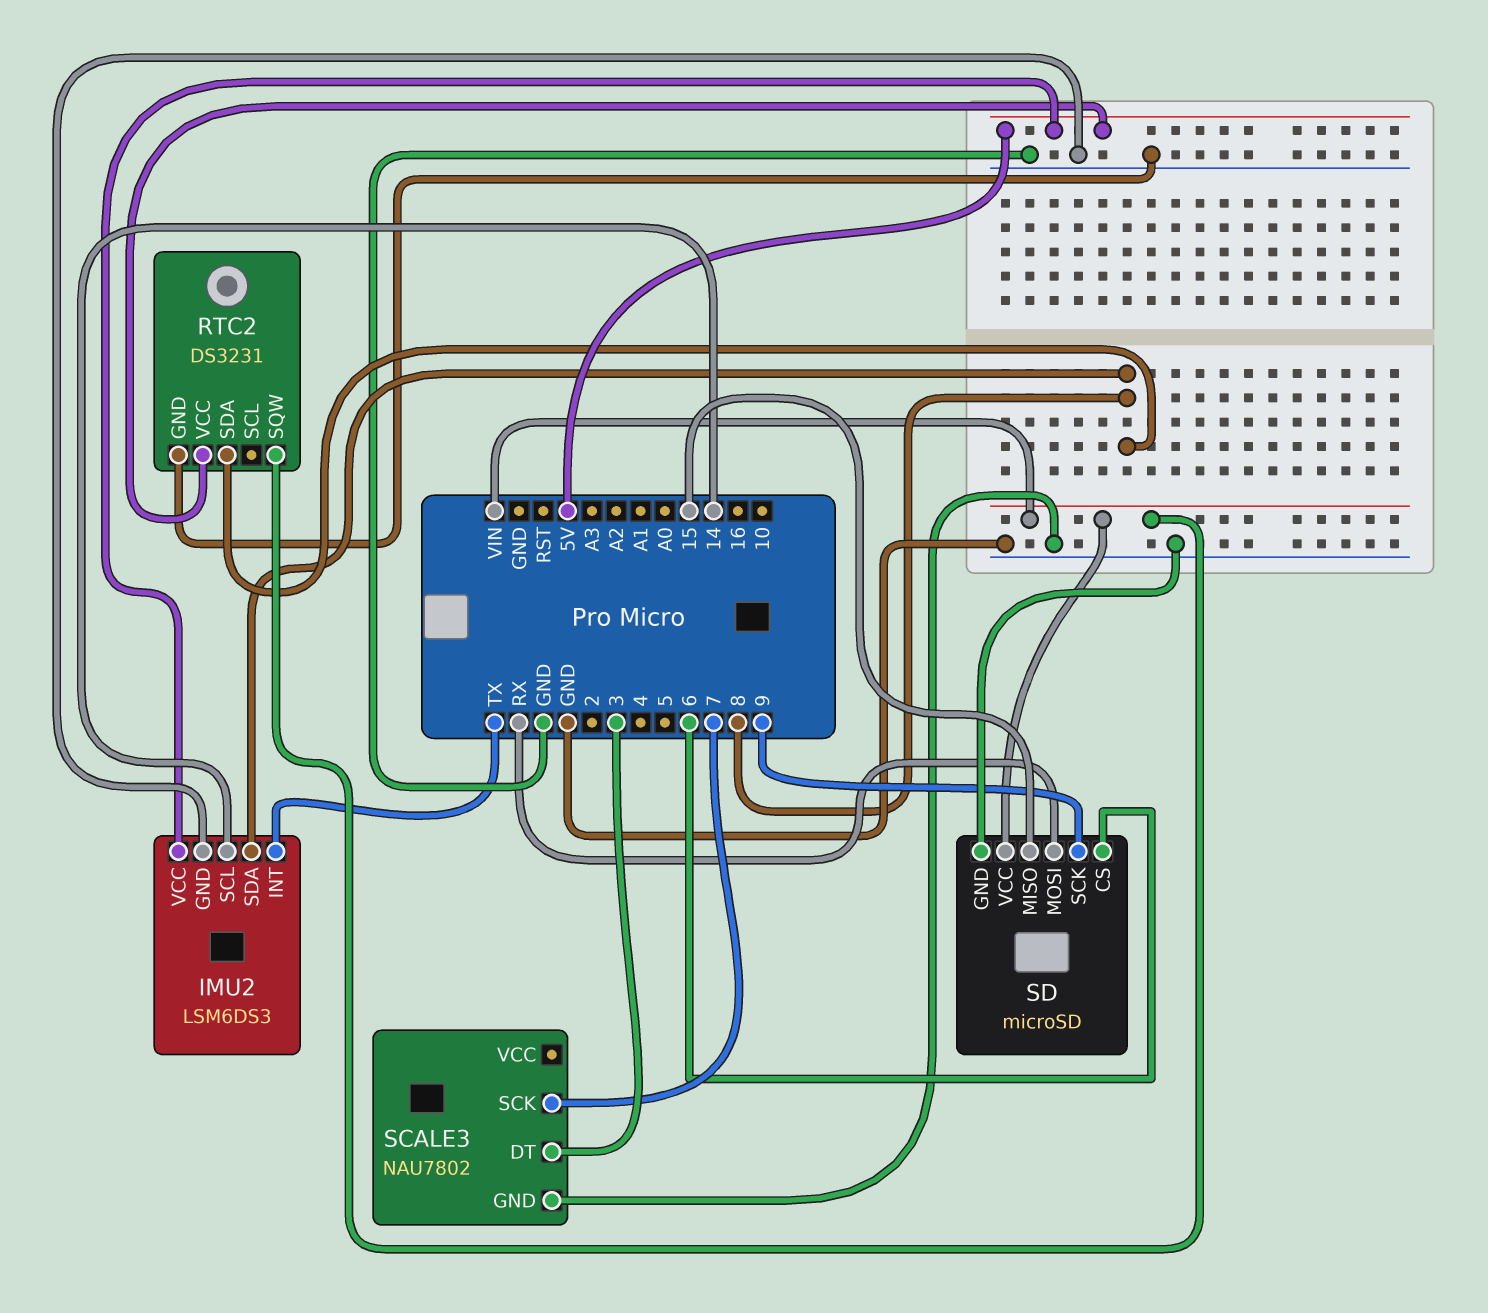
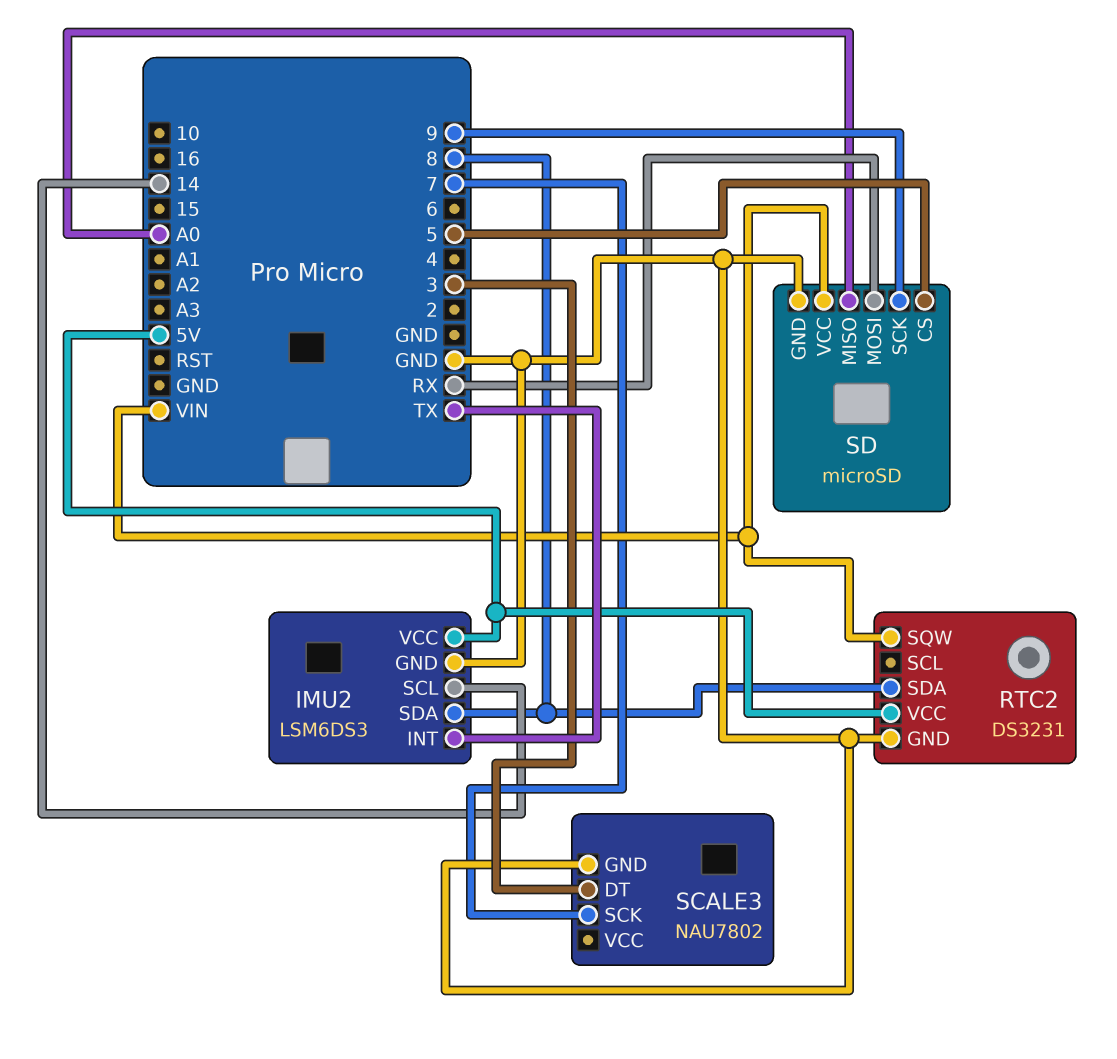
SD pin CS: 6 -> 5
SD pin MISO: 15 -> A0

